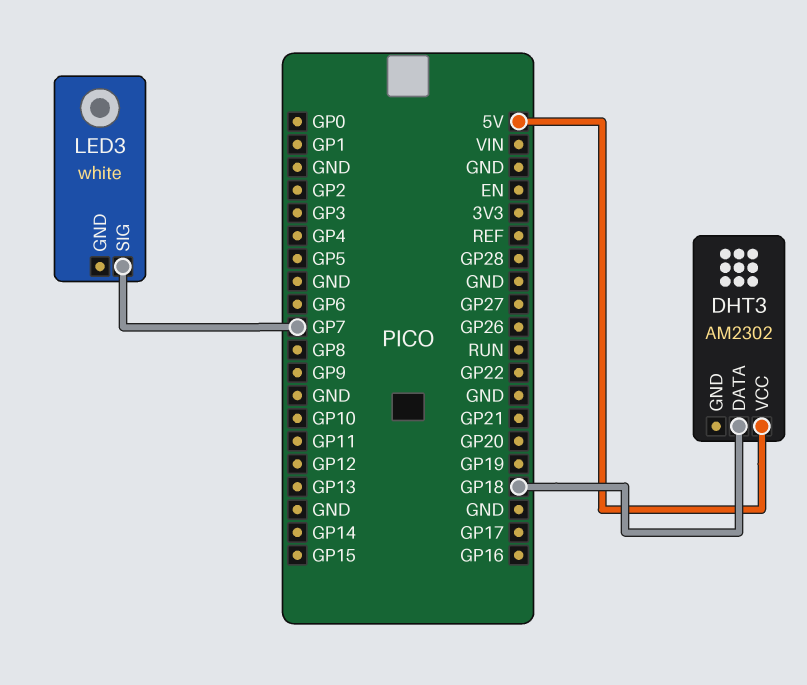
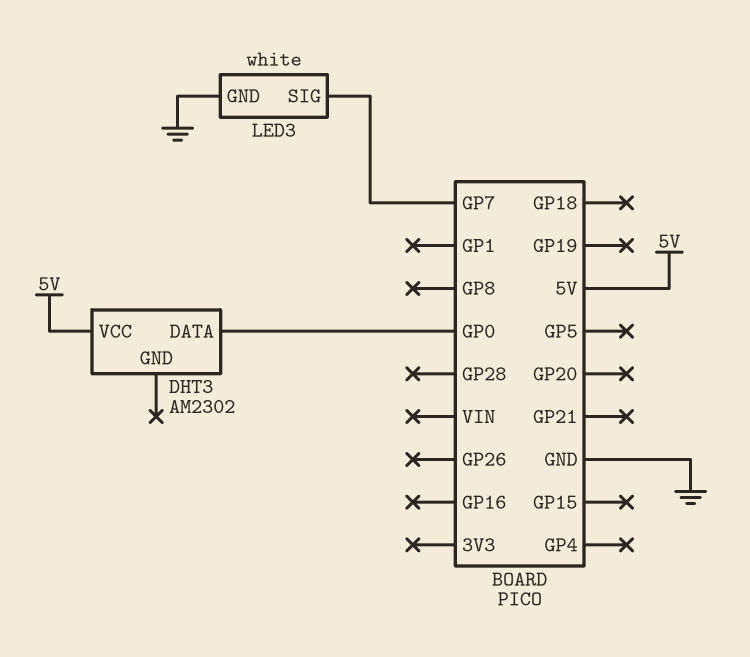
DHT3 pin DATA: GP18 -> GP0
LED3 pin GND: none -> GND

